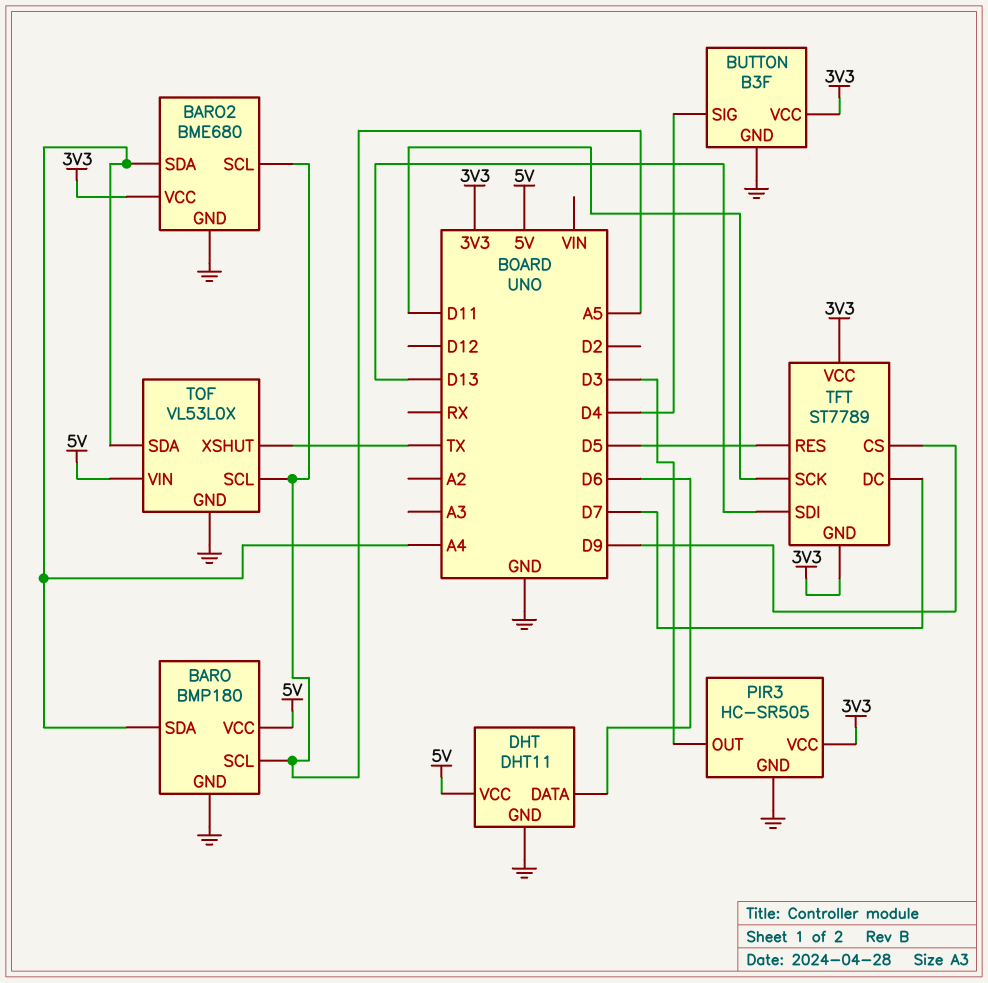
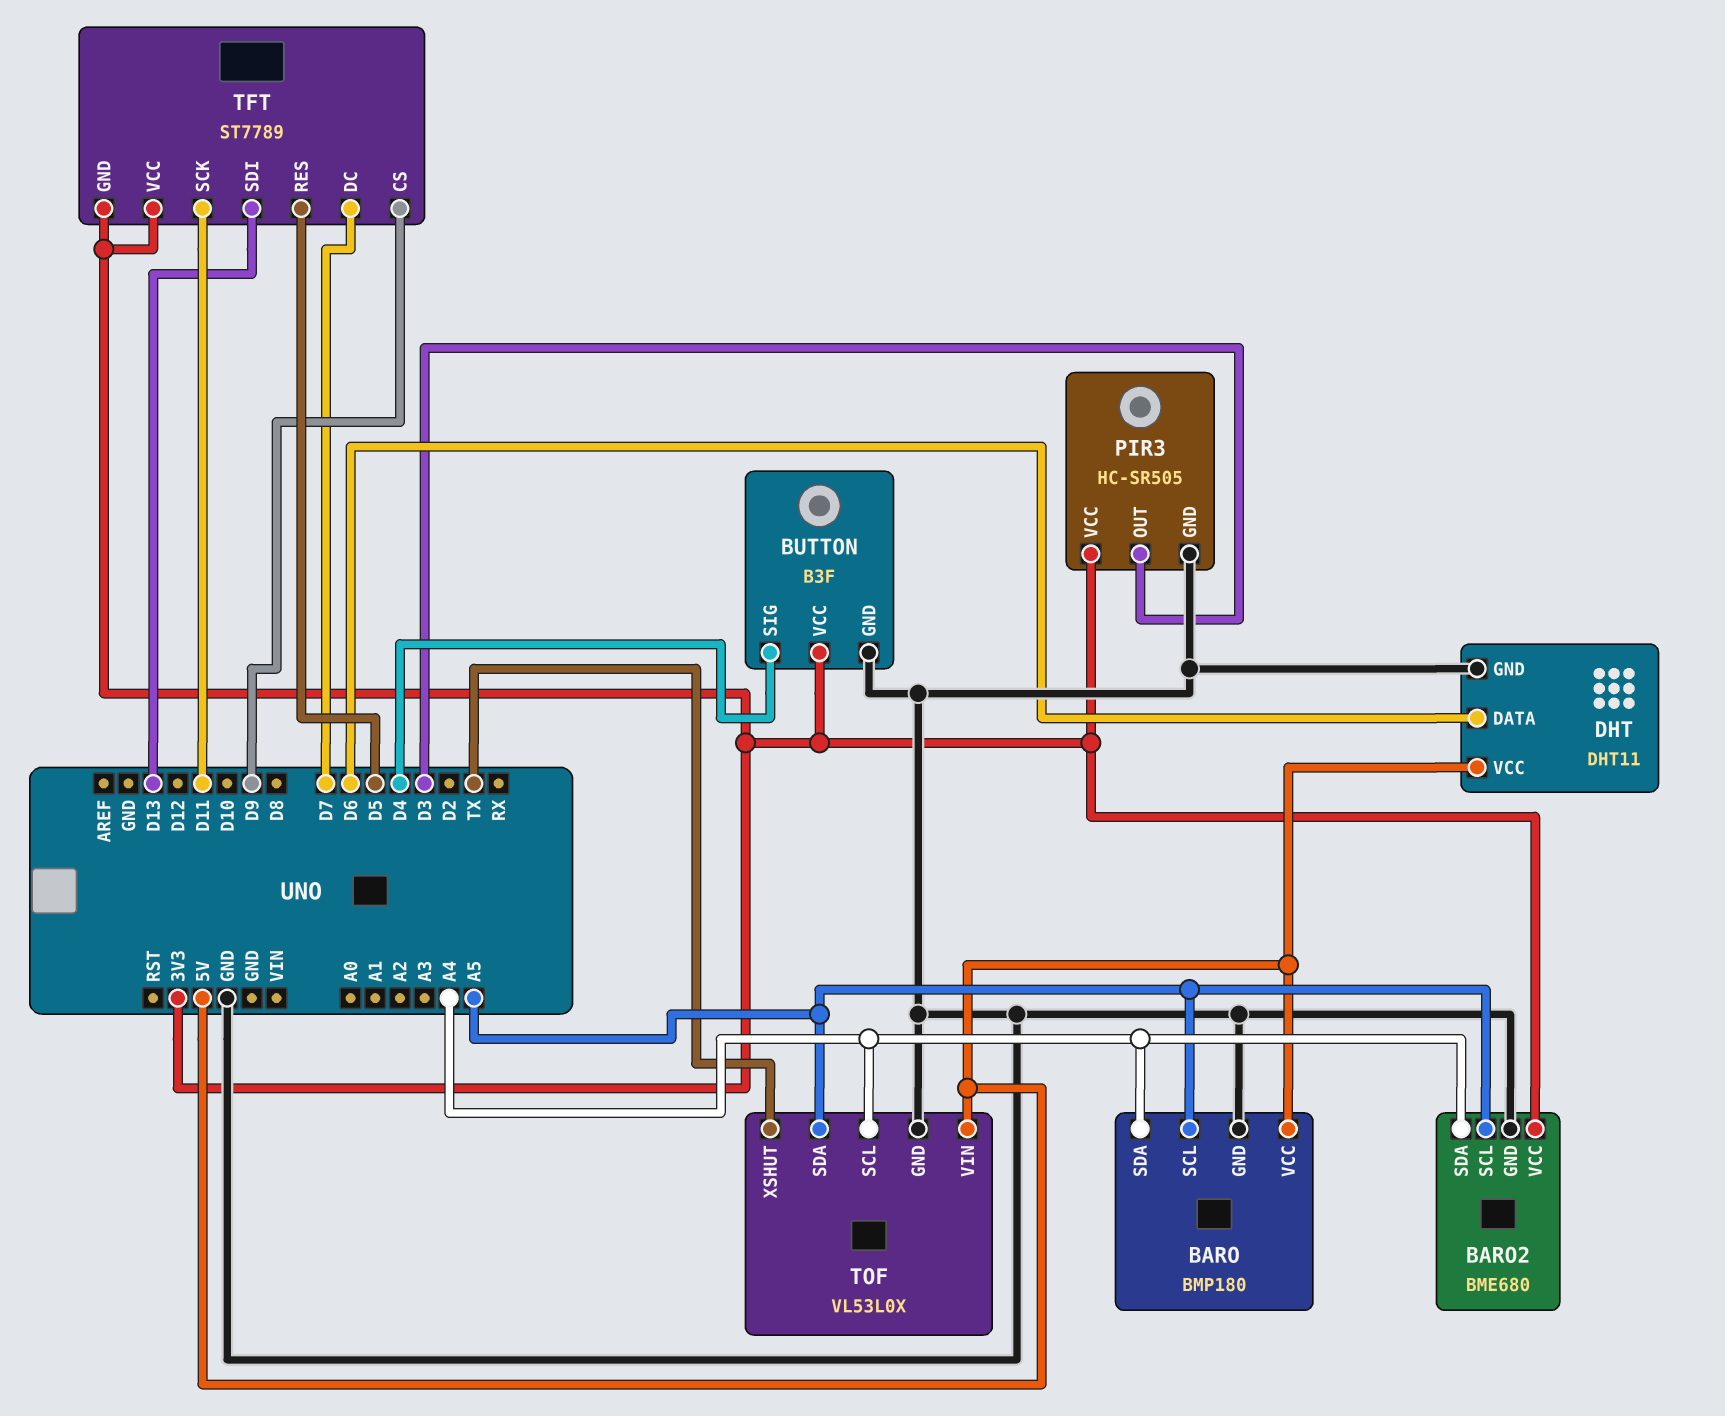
TOF pin SCL: A5 -> A4
TOF pin SDA: A4 -> A5

